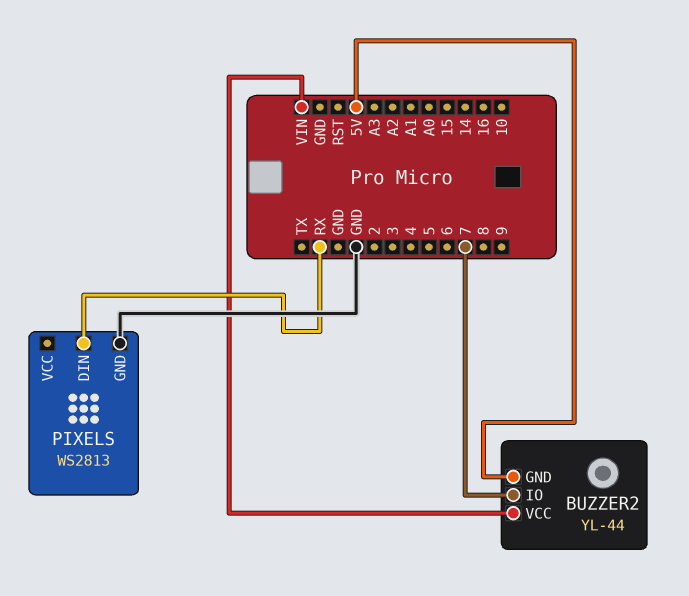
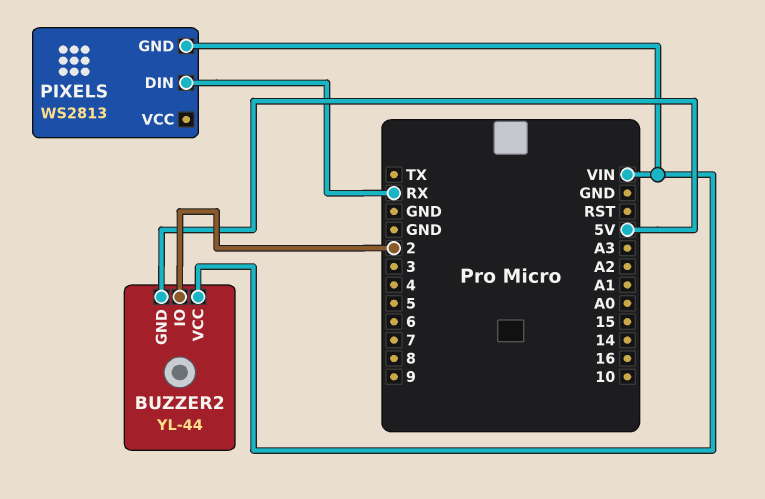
BUZZER2 pin IO: 7 -> 2
PIXELS pin GND: GND -> VIN

